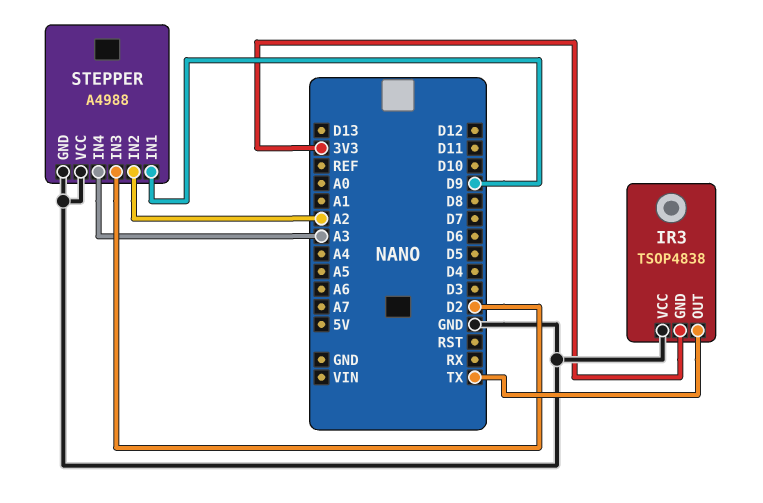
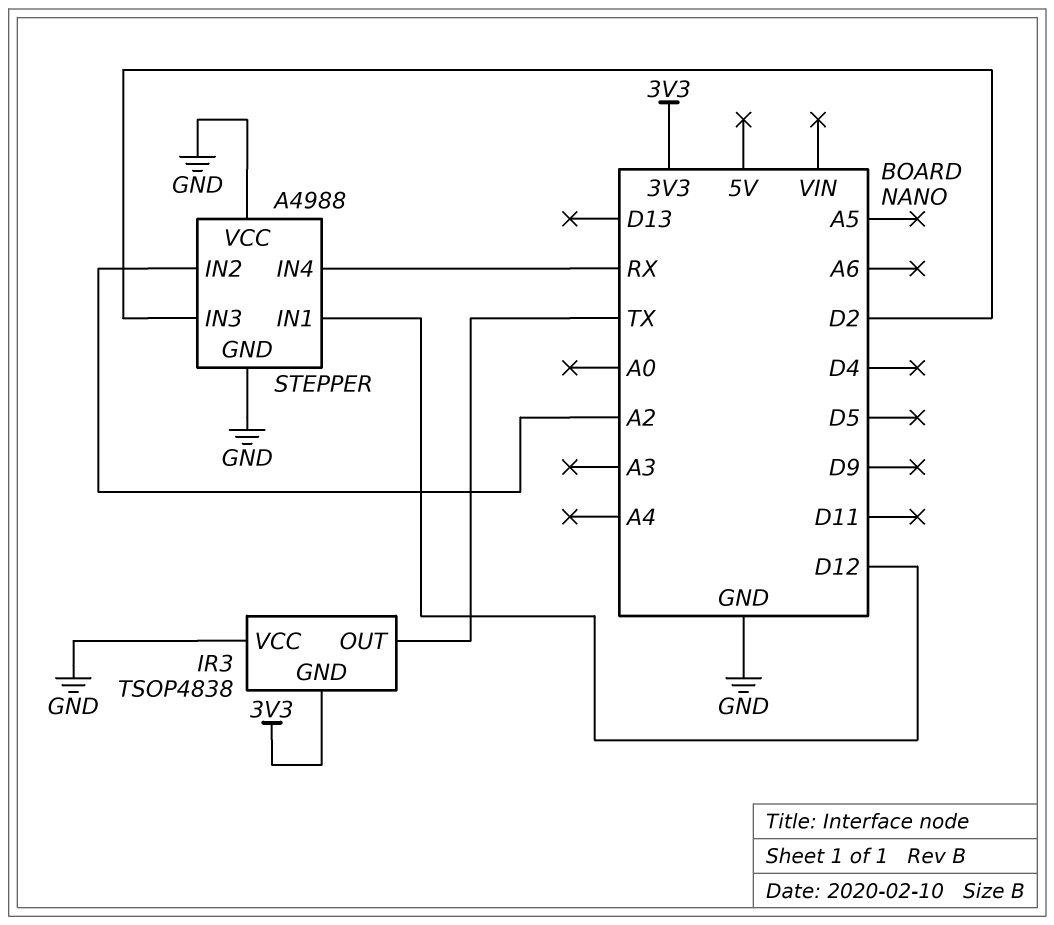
STEPPER pin IN1: D9 -> D12
STEPPER pin IN4: A3 -> RX

